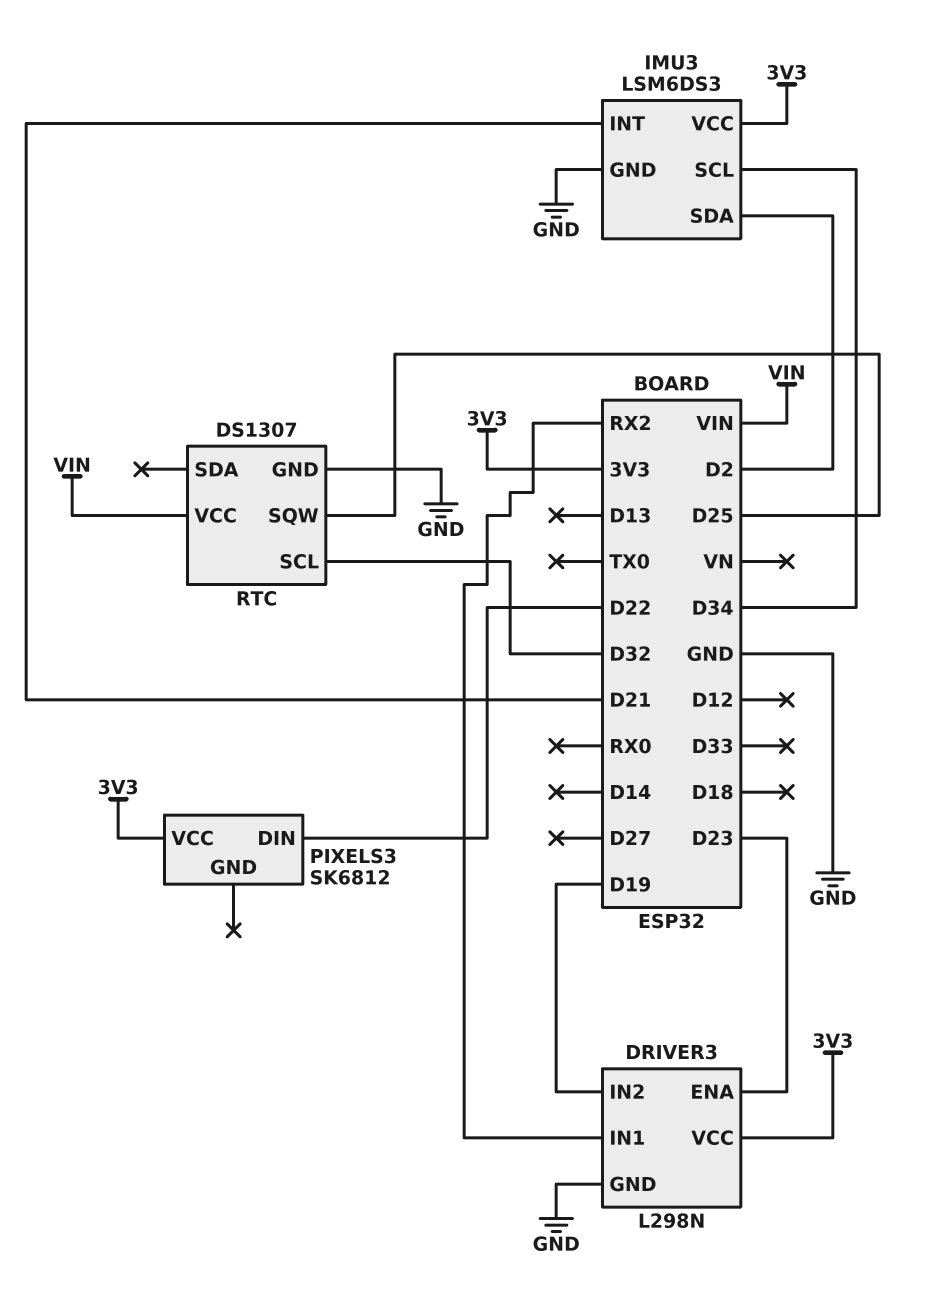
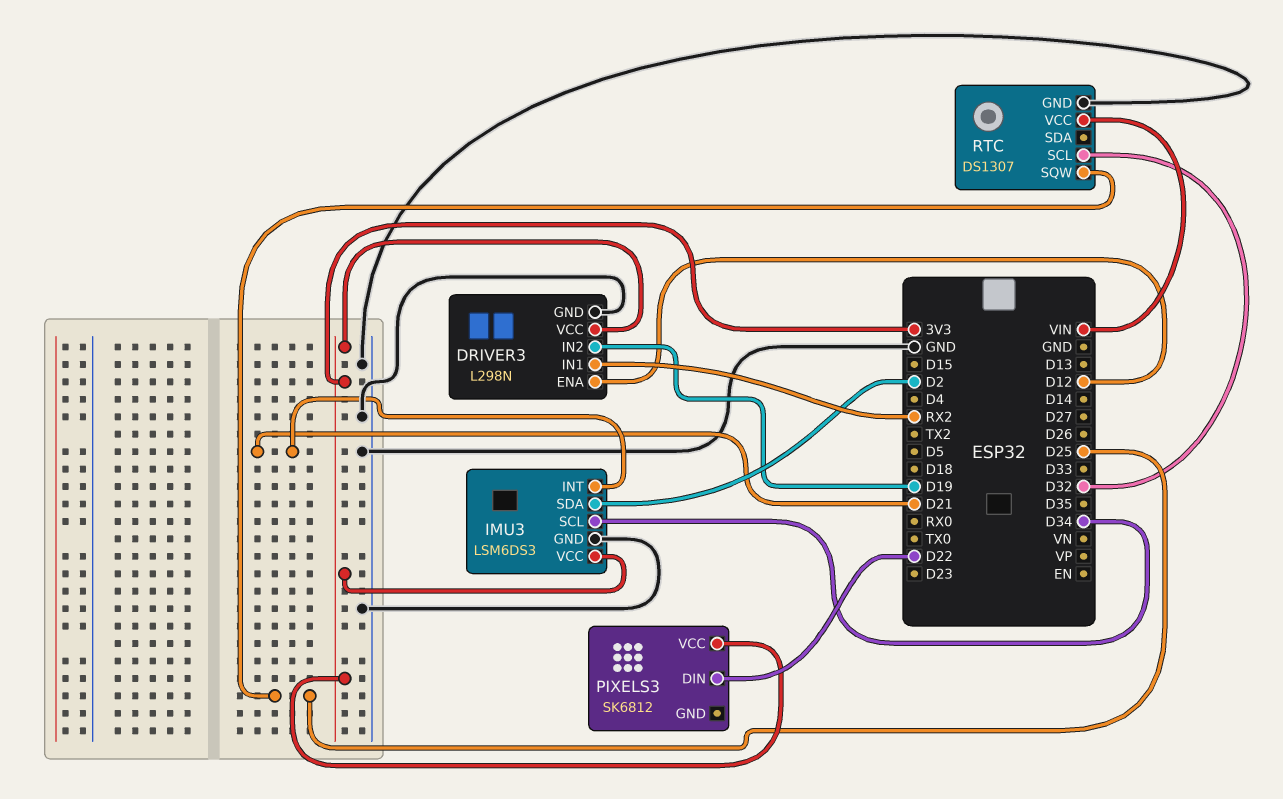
DRIVER3 pin ENA: D23 -> D12

